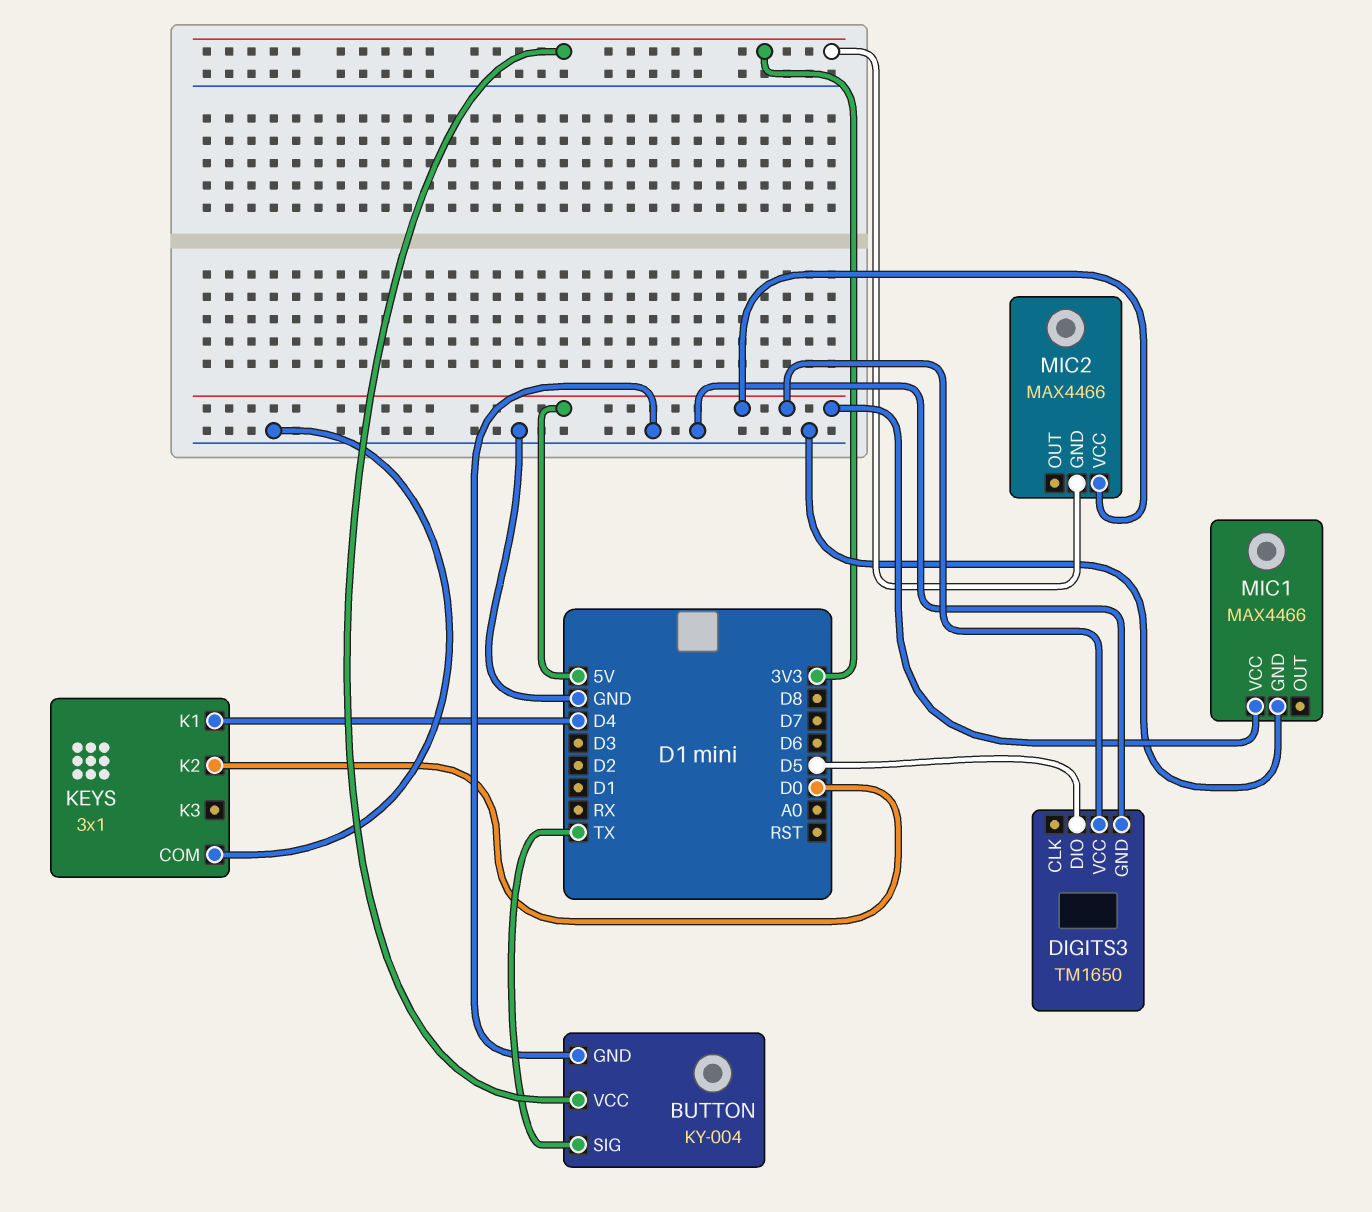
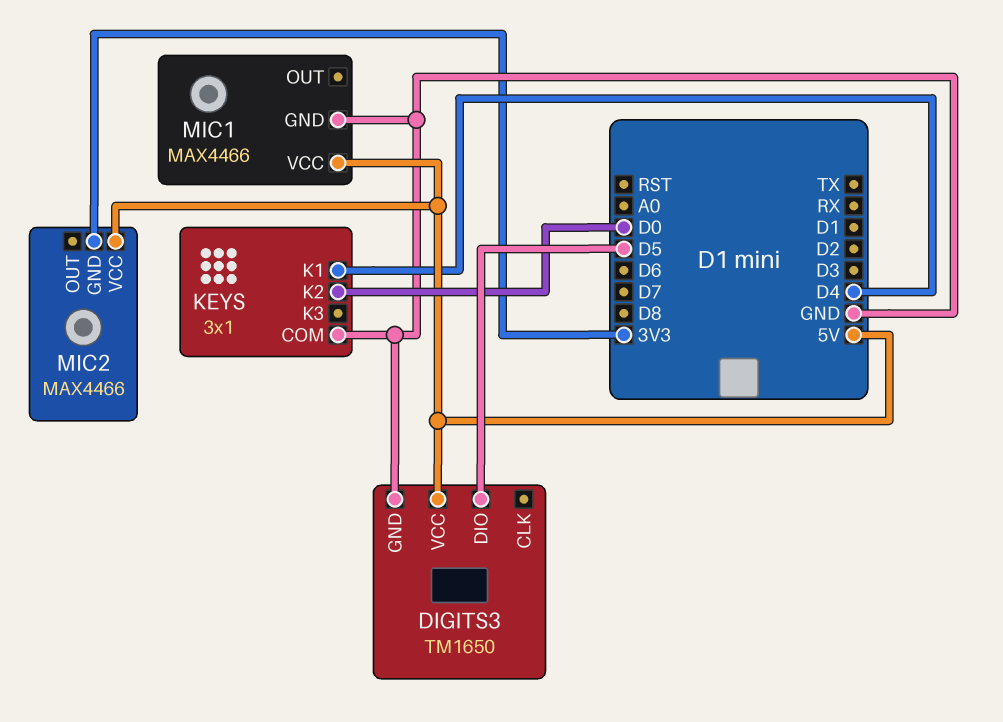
BUTTON: KY-004 -> none
BUTTON pin GND: GND -> none
BUTTON pin SIG: TX -> none
BUTTON pin VCC: 3V3 -> none

